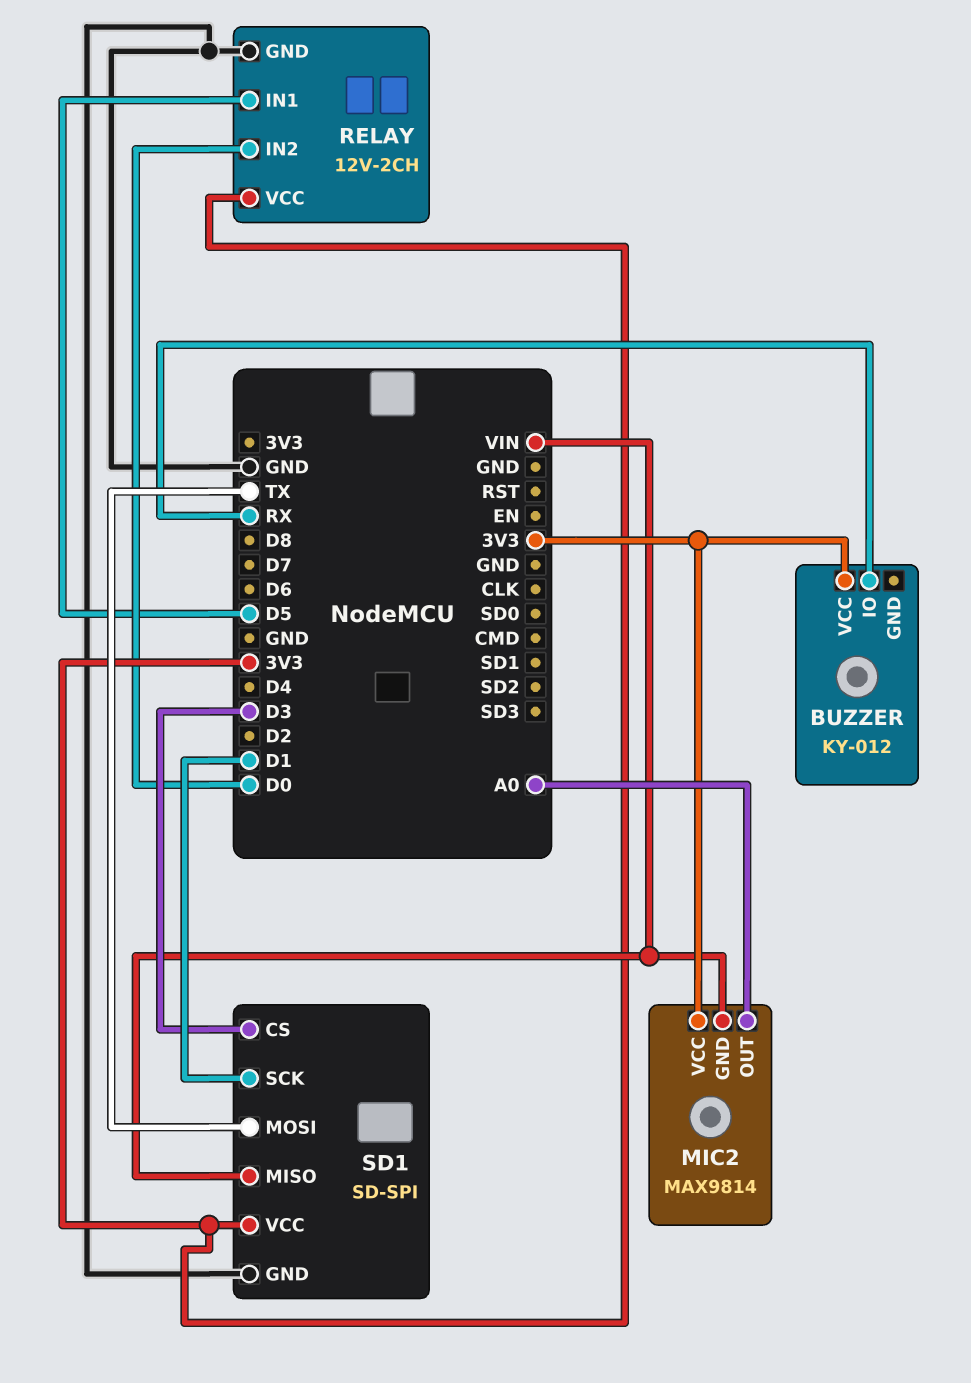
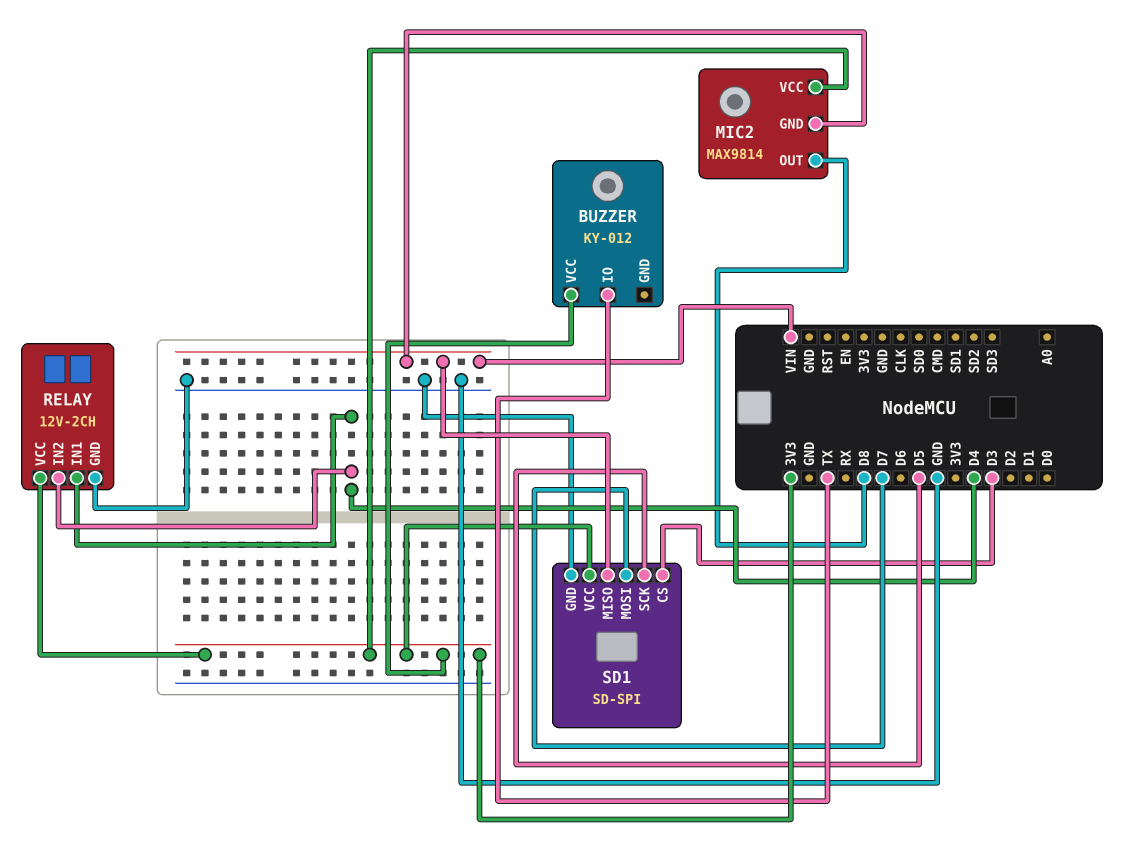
BUZZER pin IO: RX -> TX
MIC2 pin OUT: A0 -> D8
RELAY pin IN1: D5 -> D4
RELAY pin IN2: D0 -> D4
SD1 pin MOSI: TX -> D7
SD1 pin SCK: D1 -> D5

